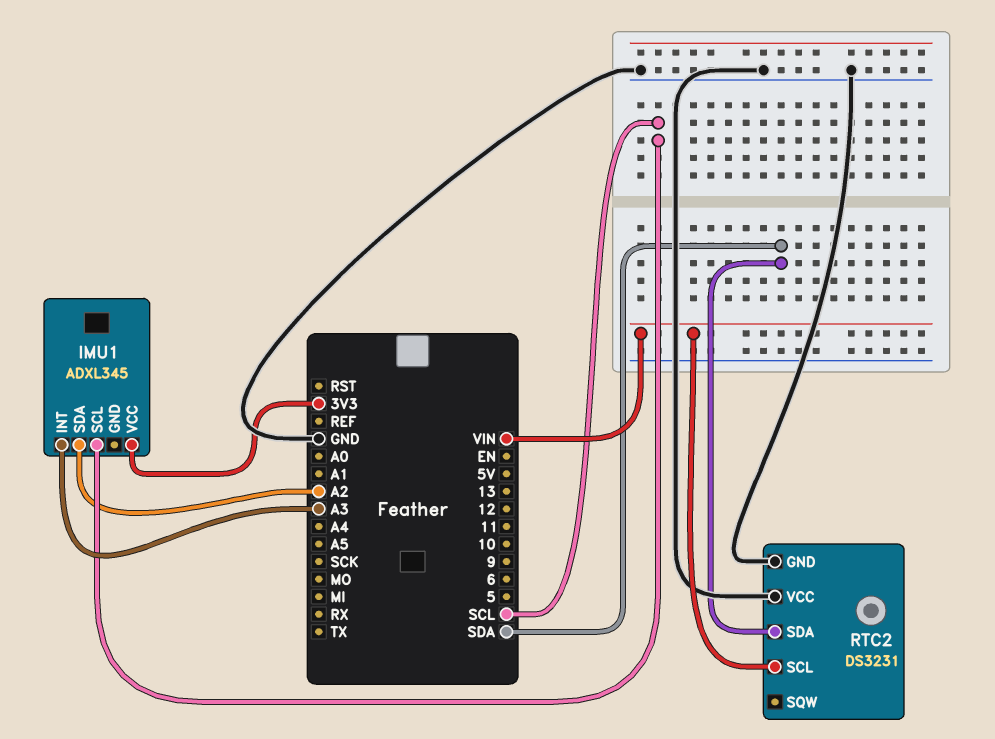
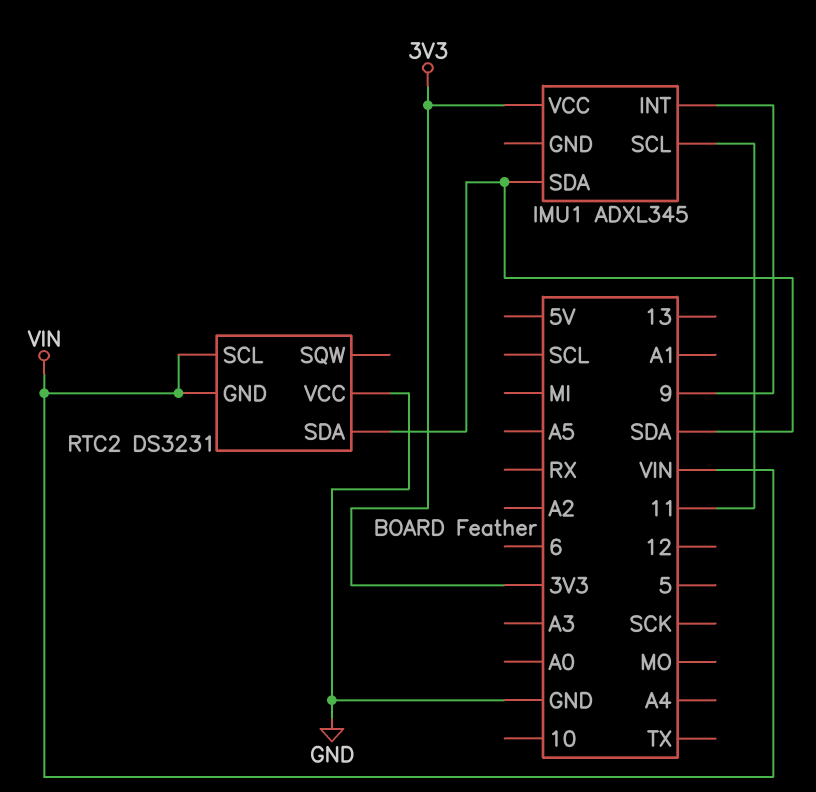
IMU1 pin INT: A3 -> 9
IMU1 pin SCL: SCL -> 11
IMU1 pin SDA: A2 -> SDA
RTC2 pin GND: GND -> VIN

